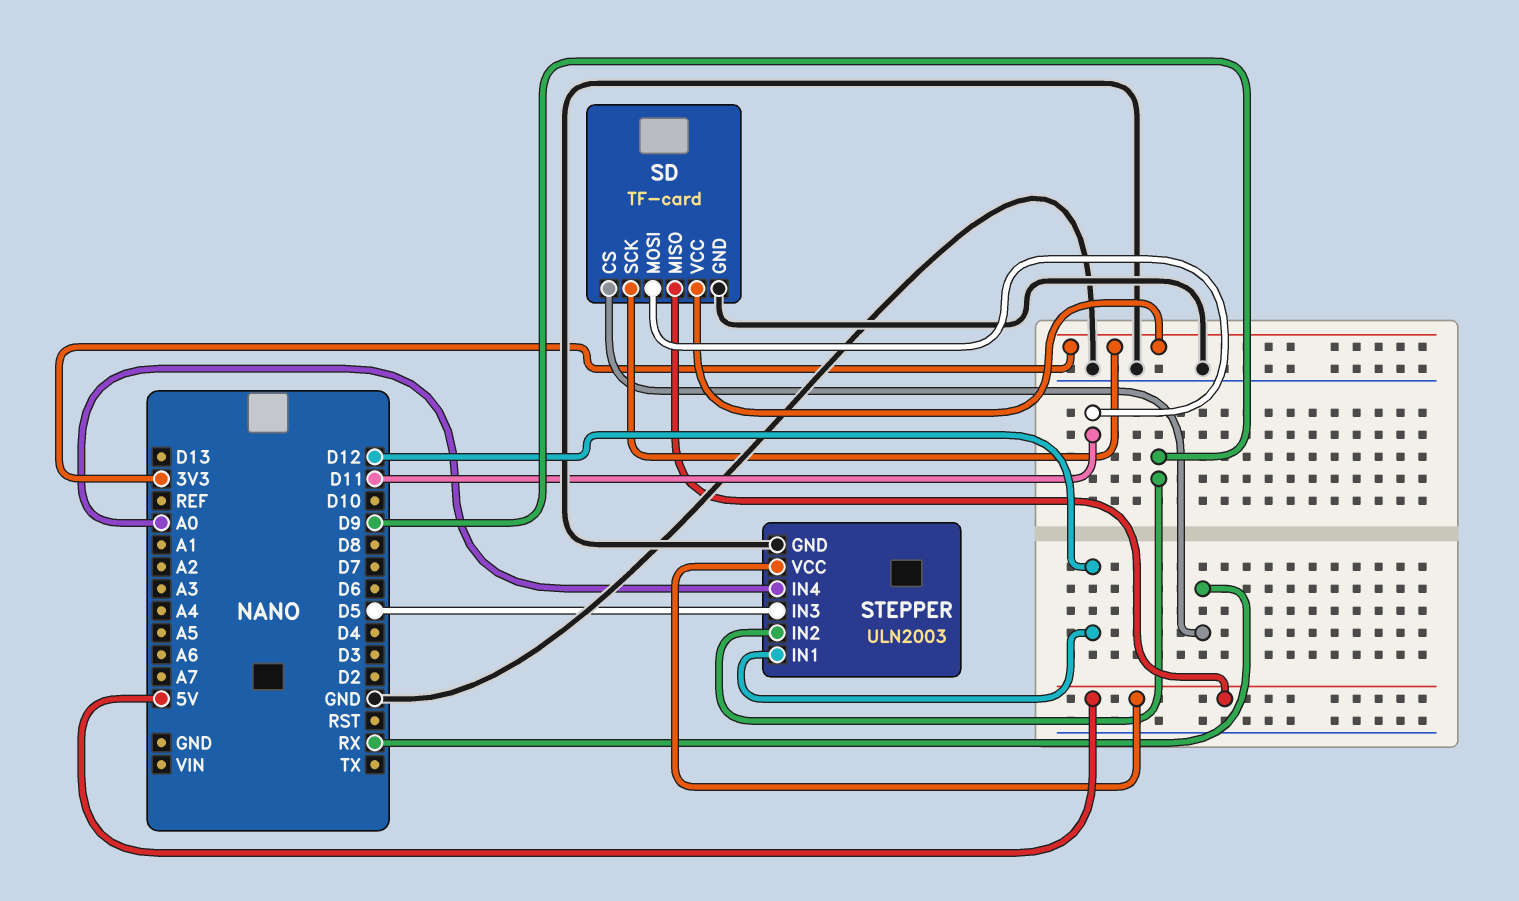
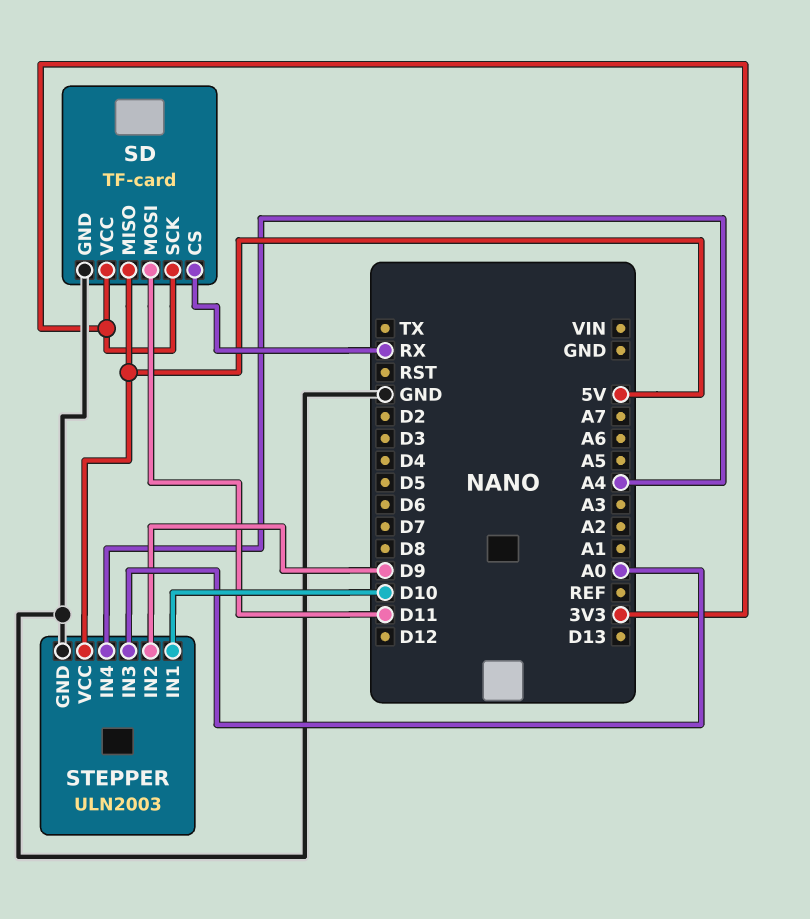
STEPPER pin IN1: D12 -> D10
STEPPER pin IN3: D5 -> A0
STEPPER pin IN4: A0 -> A4

